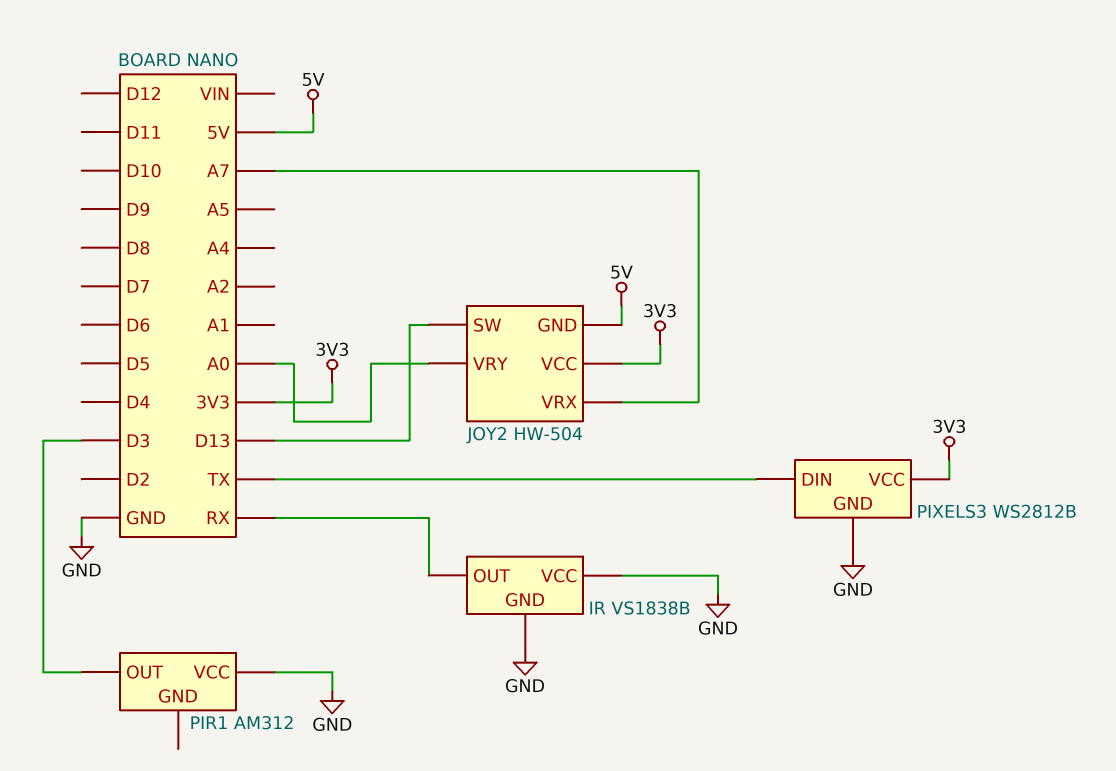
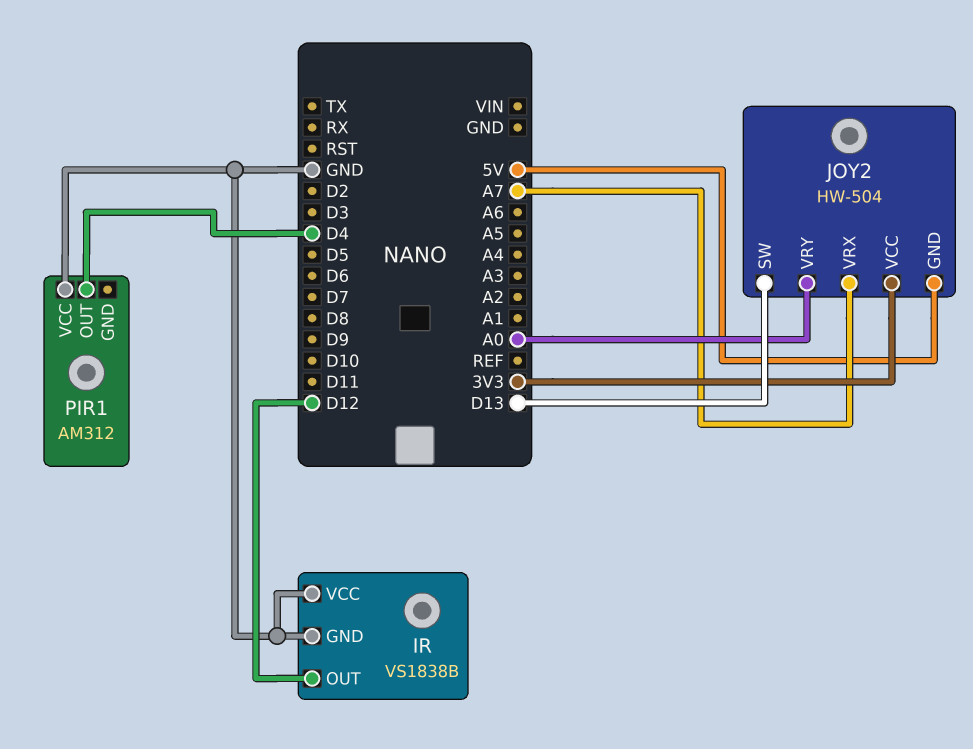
IR pin OUT: RX -> D12
PIR1 pin OUT: D3 -> D4
PIXELS3: WS2812B -> none
PIXELS3 pin DIN: TX -> none
PIXELS3 pin GND: GND -> none
PIXELS3 pin VCC: 3V3 -> none

